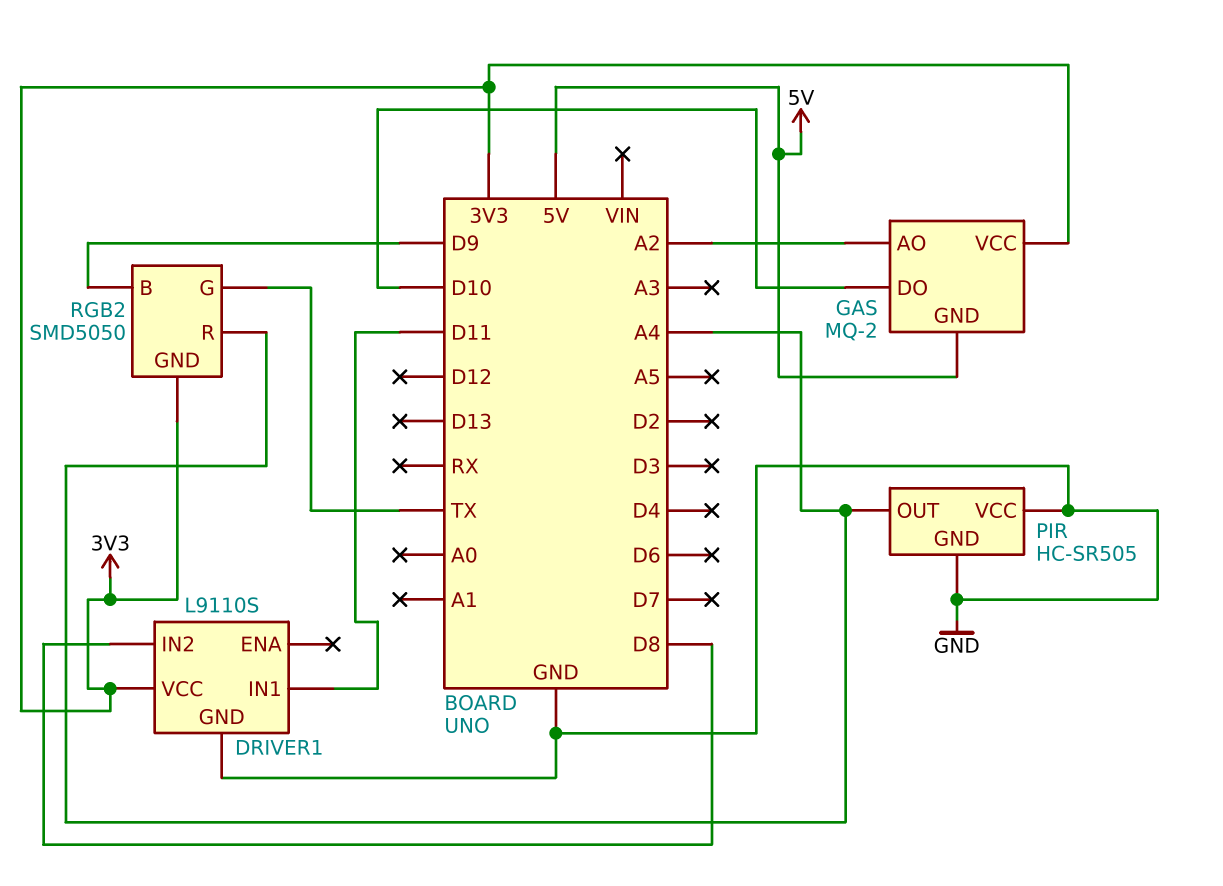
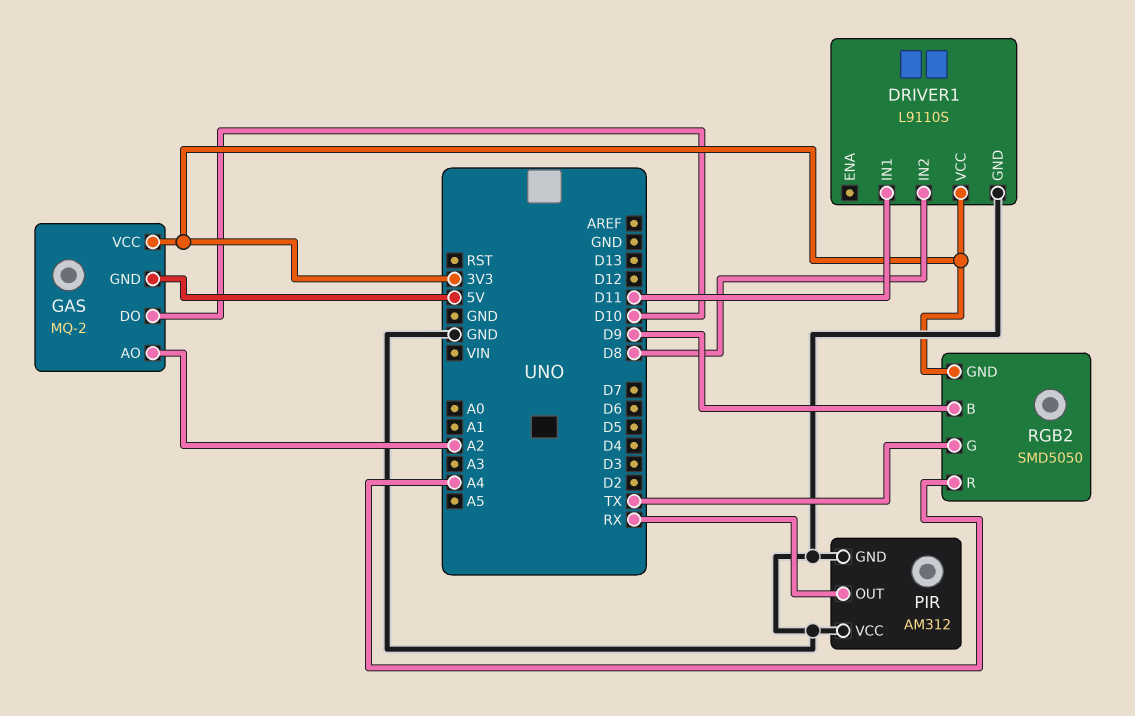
PIR: HC-SR505 -> AM312
PIR pin OUT: A4 -> RX

